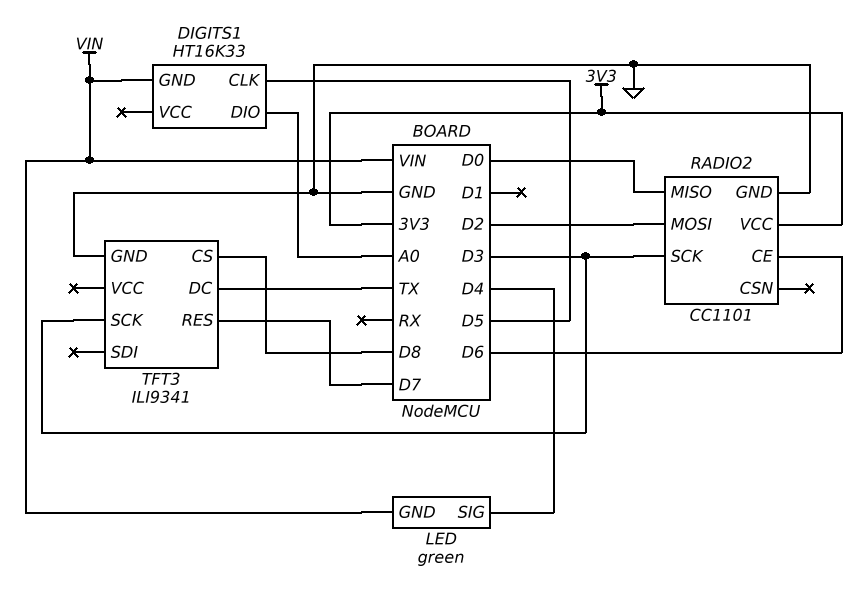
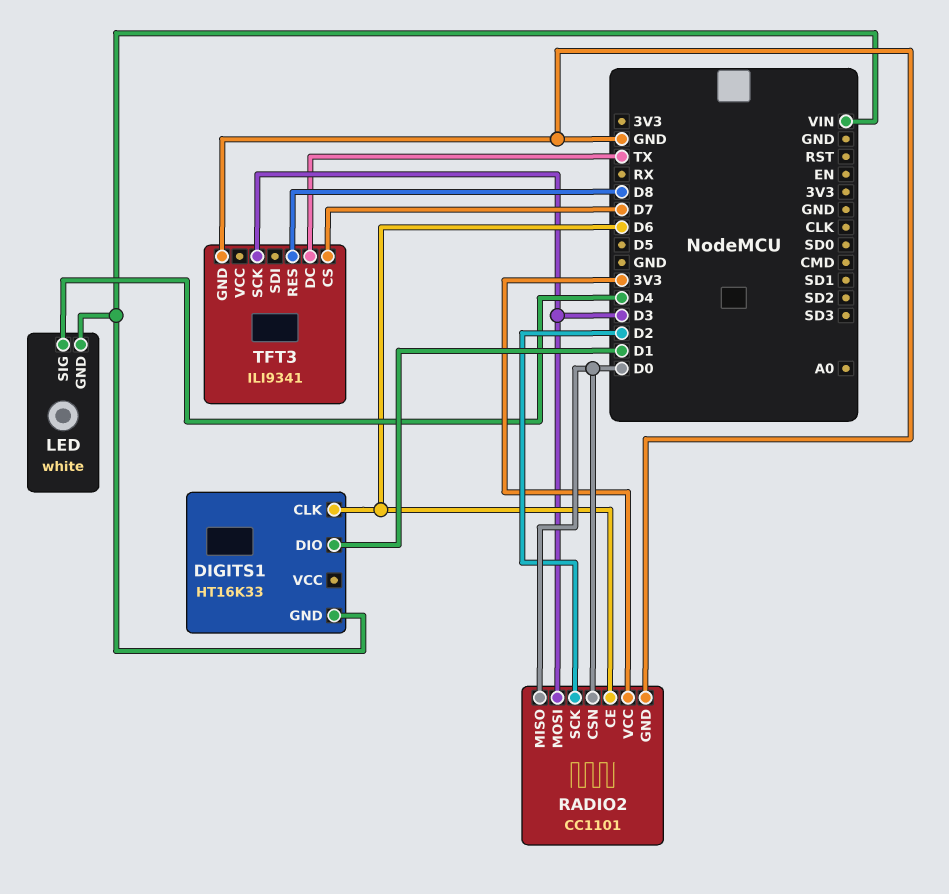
DIGITS1 pin CLK: D5 -> D6
DIGITS1 pin DIO: A0 -> D1
LED: green -> white
RADIO2 pin CSN: none -> D0
RADIO2 pin MOSI: D2 -> D3
RADIO2 pin SCK: D3 -> D2
TFT3 pin CS: D8 -> D7
TFT3 pin RES: D7 -> D8

